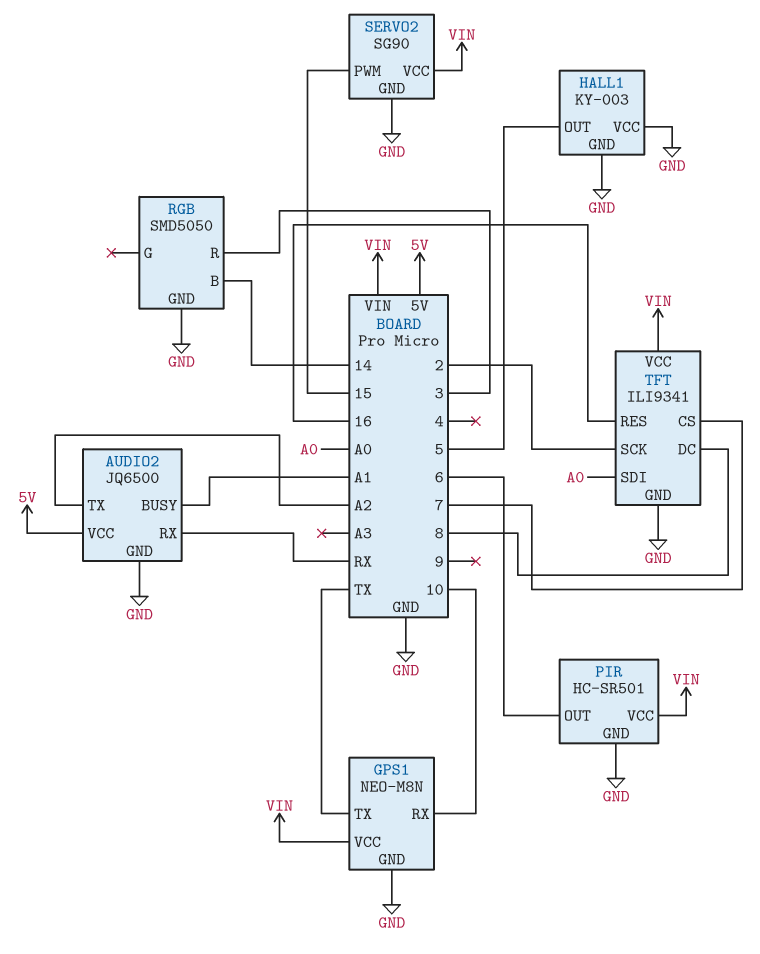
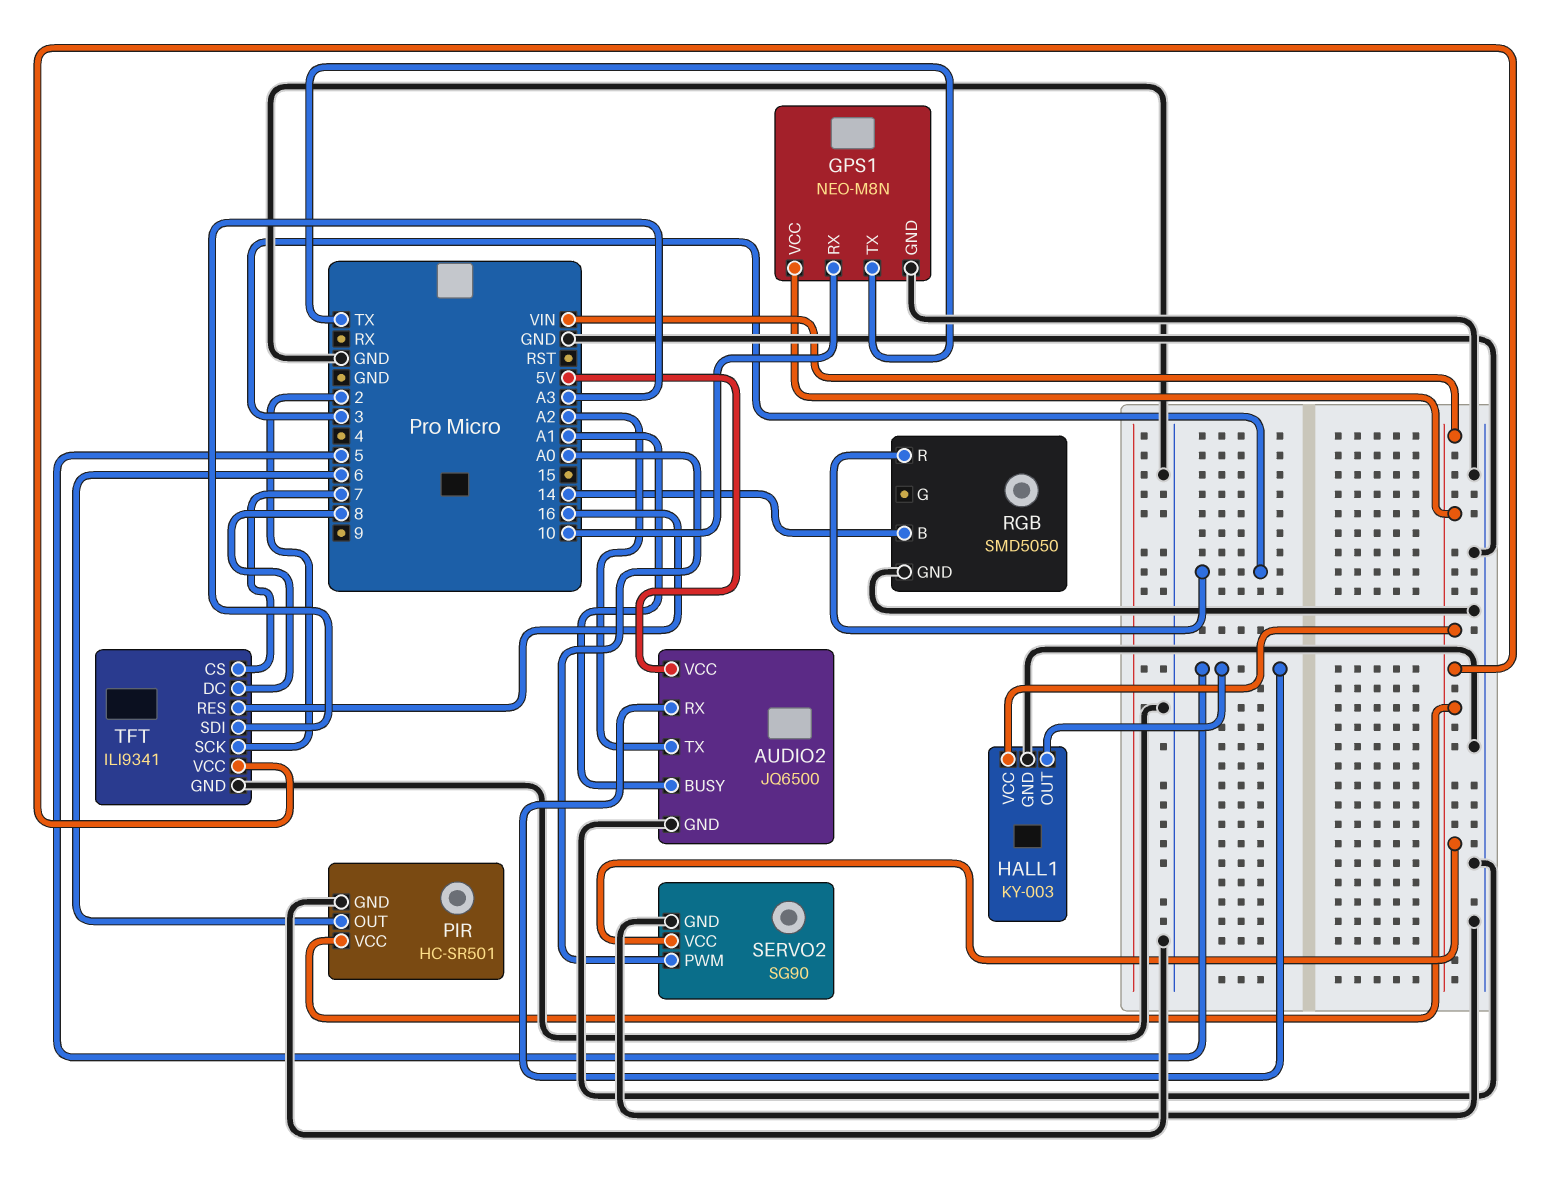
AUDIO2 pin RX: RX -> 5
HALL1 pin VCC: GND -> VIN
SERVO2 pin PWM: 15 -> A0
TFT pin SDI: A0 -> A3

